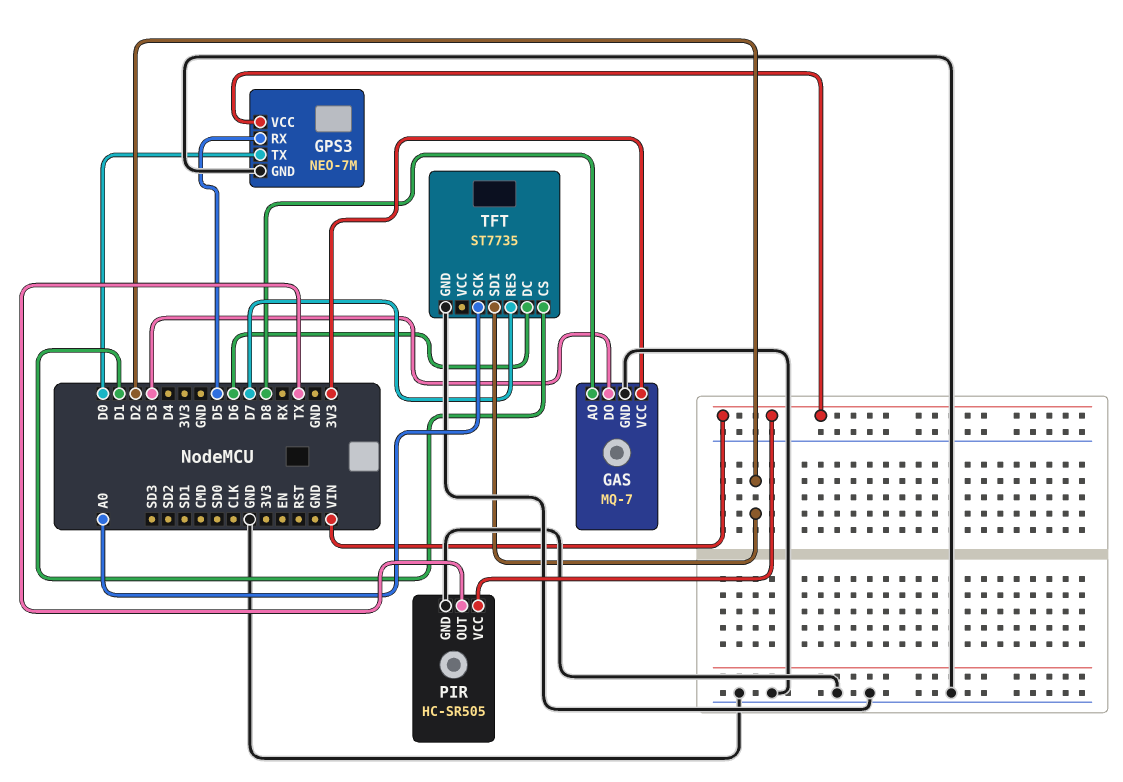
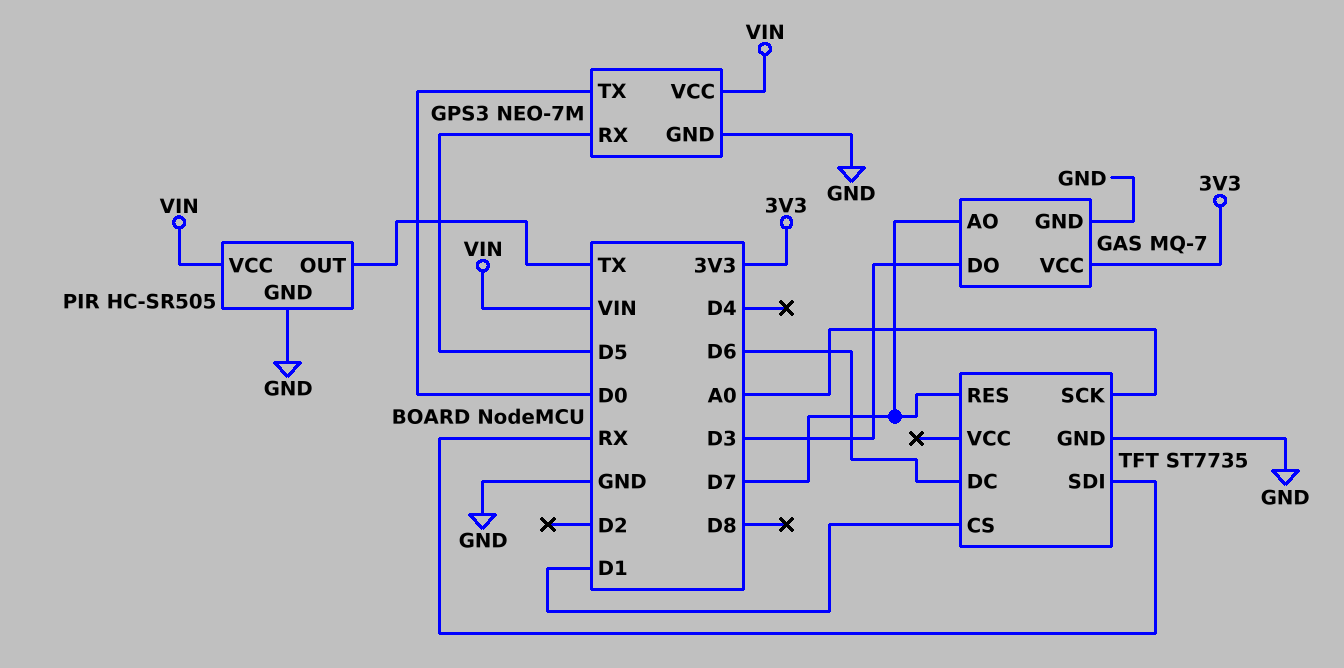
GAS pin AO: D8 -> D7
TFT pin SDI: D2 -> RX

